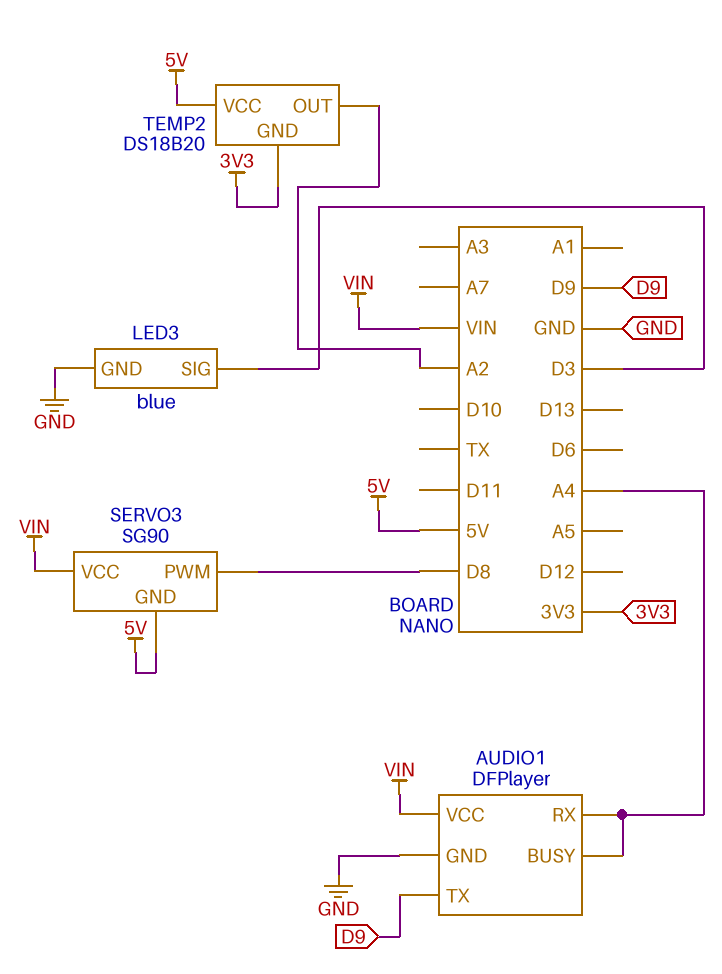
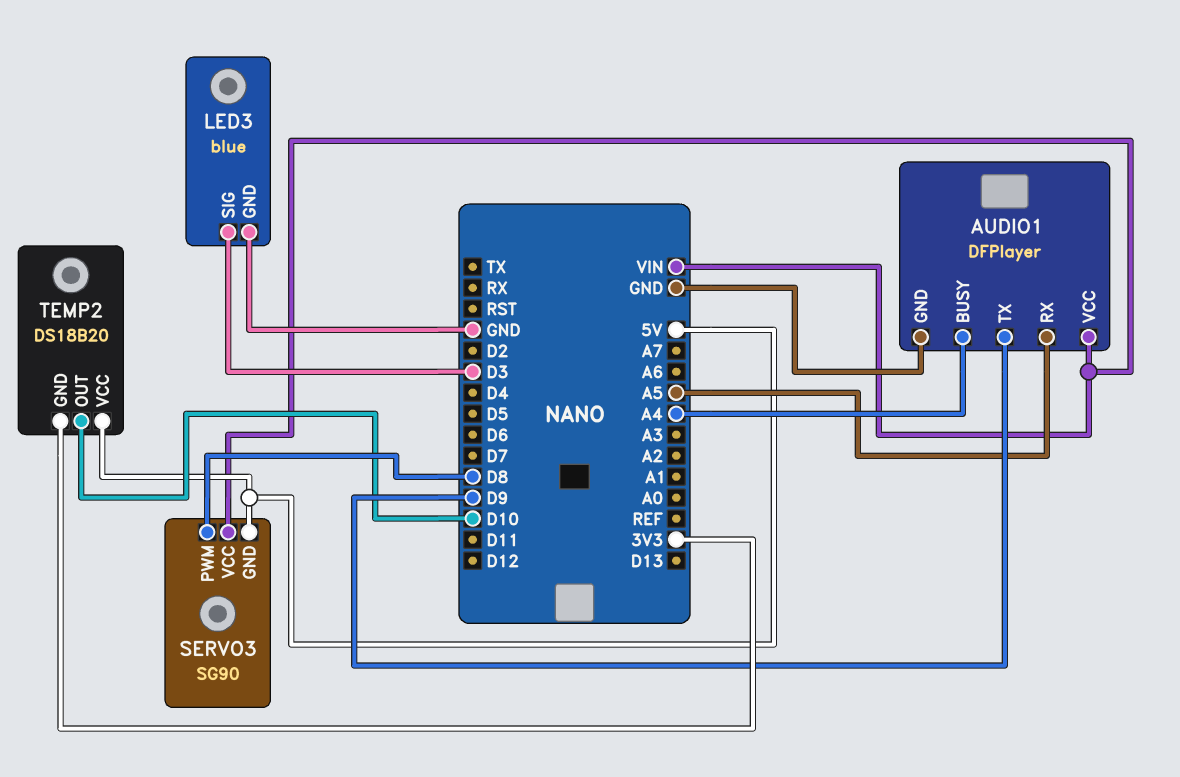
AUDIO1 pin RX: A4 -> A5
TEMP2 pin OUT: A2 -> D10

